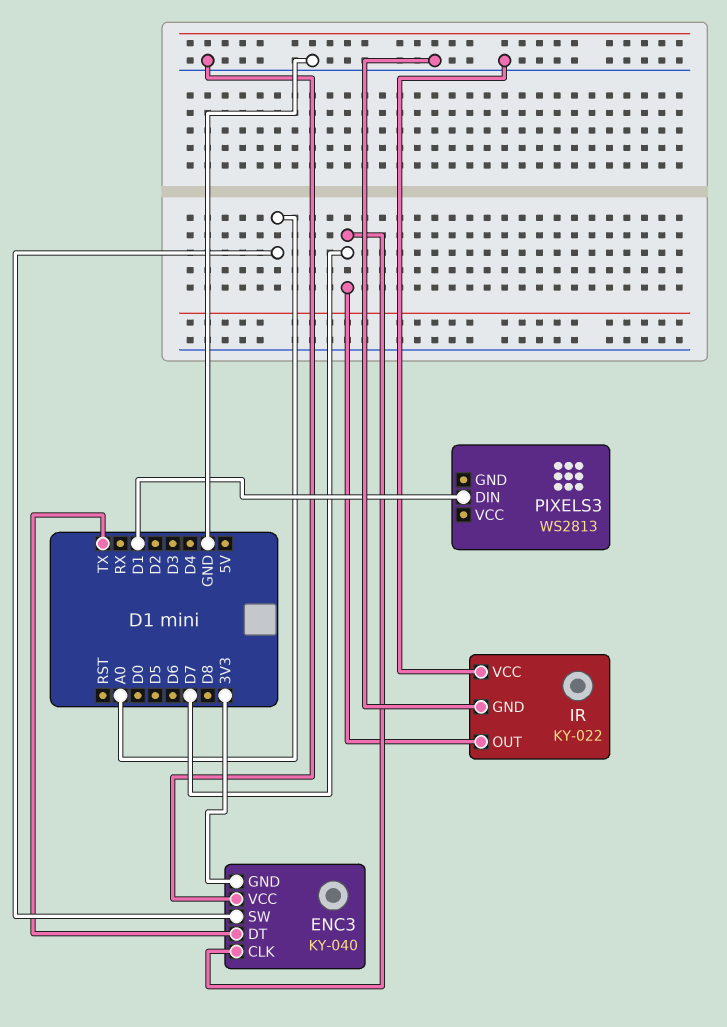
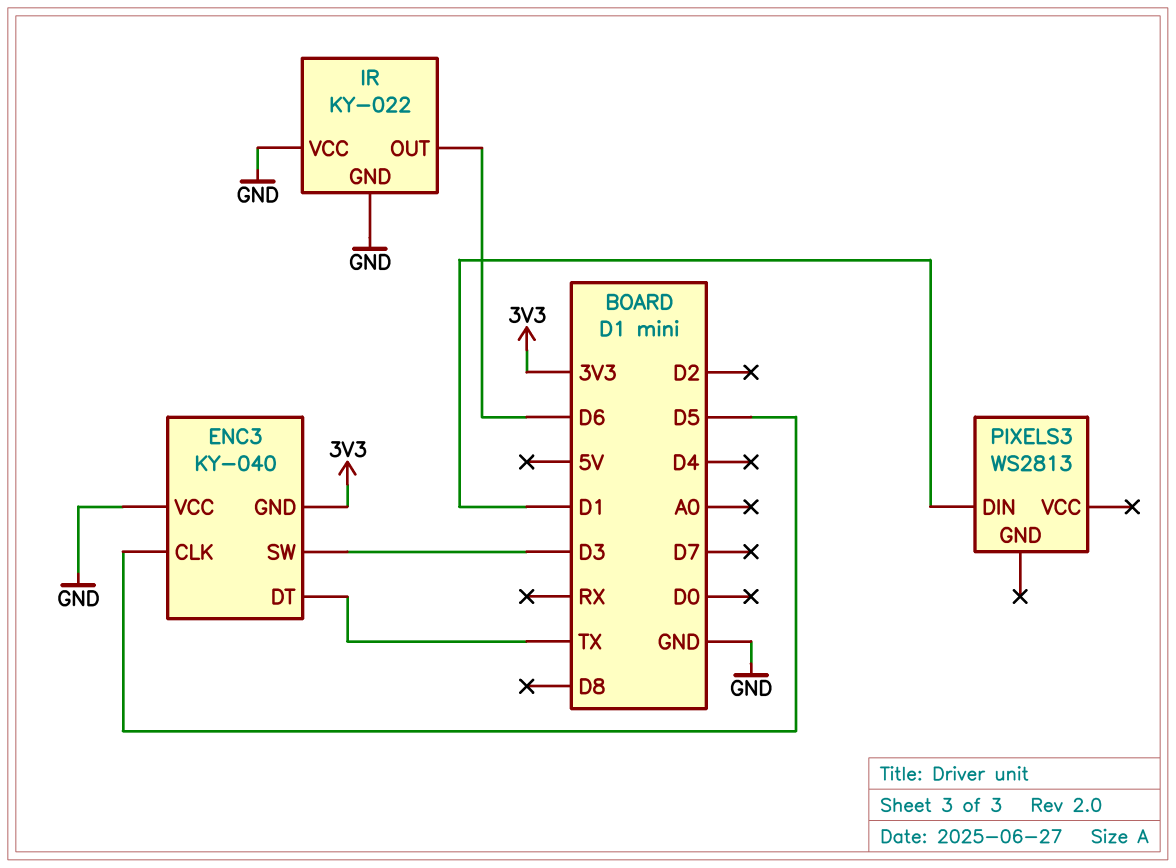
ENC3 pin CLK: D7 -> D5
ENC3 pin SW: A0 -> D3
IR pin OUT: D7 -> D6

